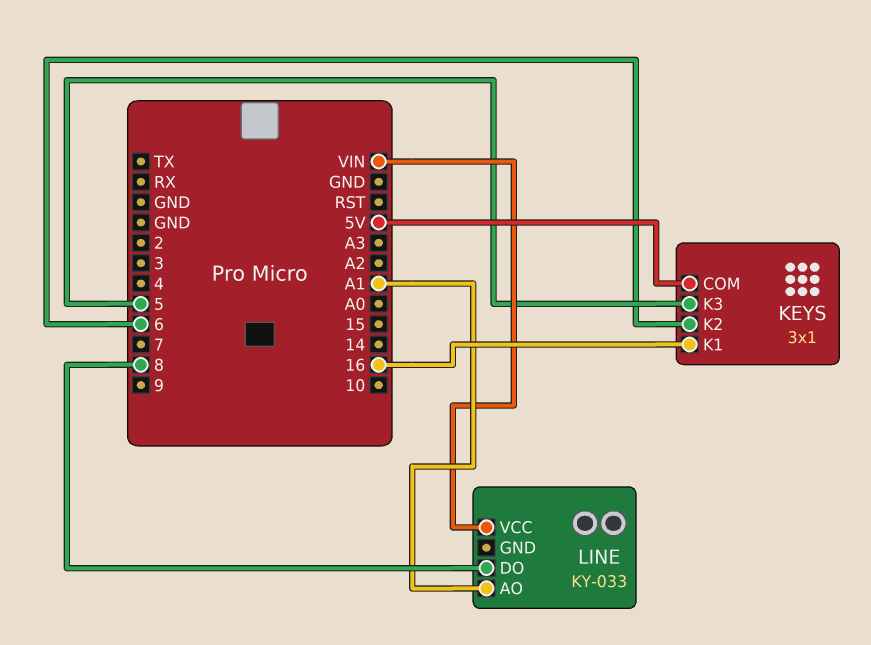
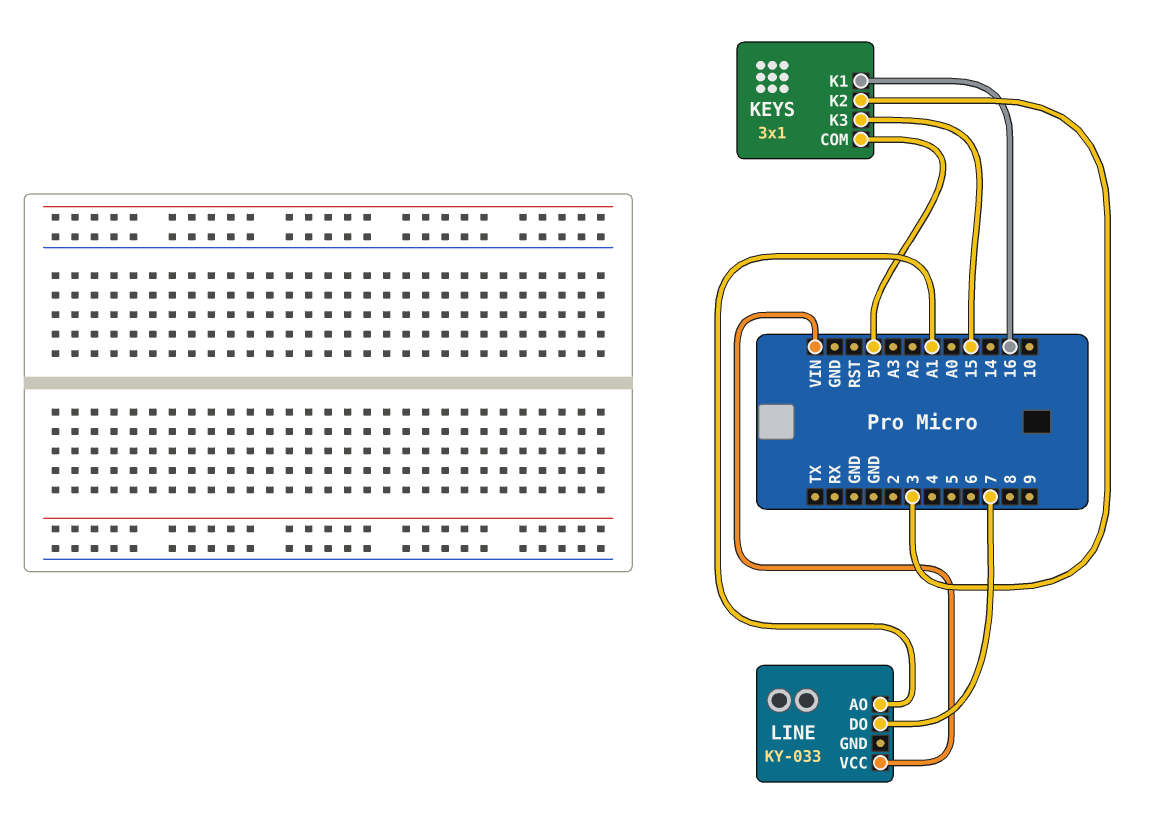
KEYS pin K2: 6 -> 3
KEYS pin K3: 5 -> 15
LINE pin DO: 8 -> 7

